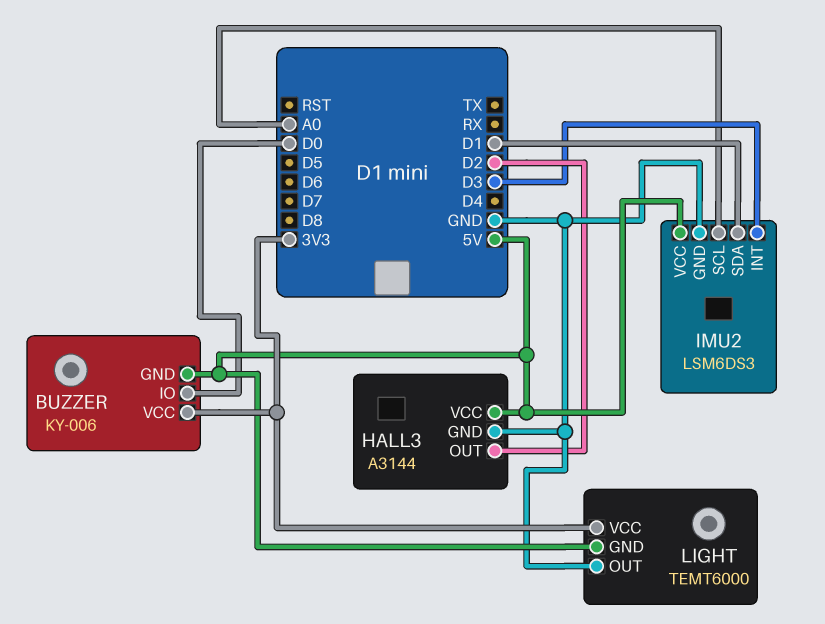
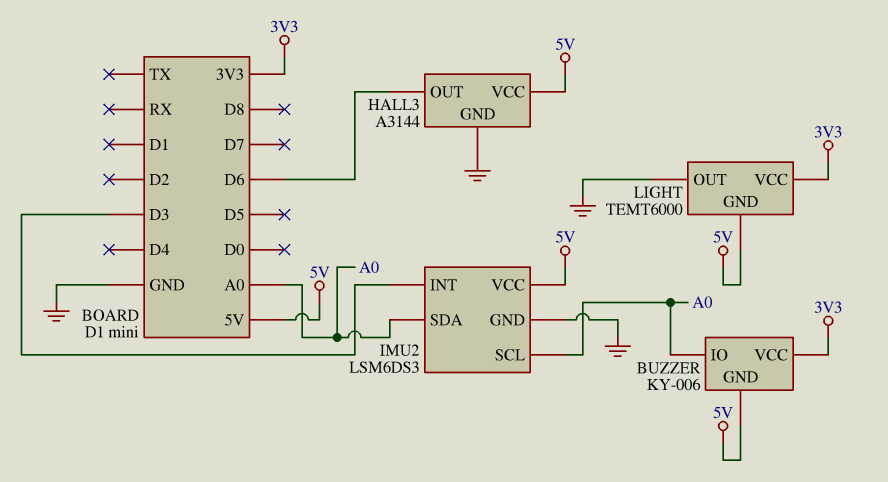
BUZZER pin IO: D0 -> A0
HALL3 pin OUT: D2 -> D6
IMU2 pin SDA: D1 -> A0

